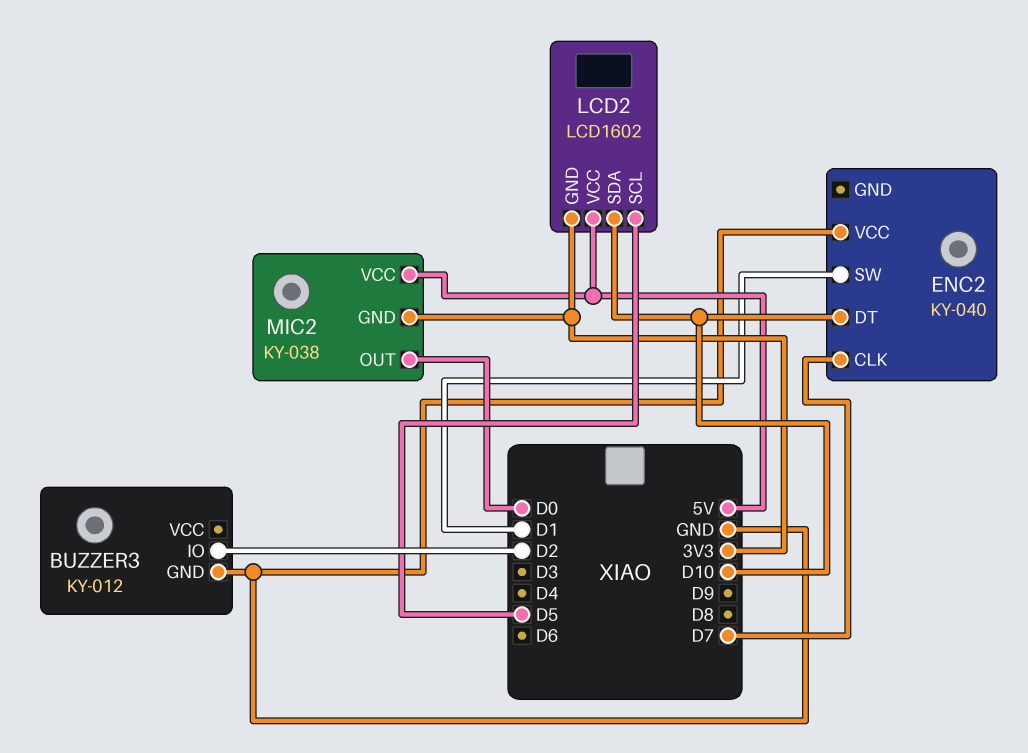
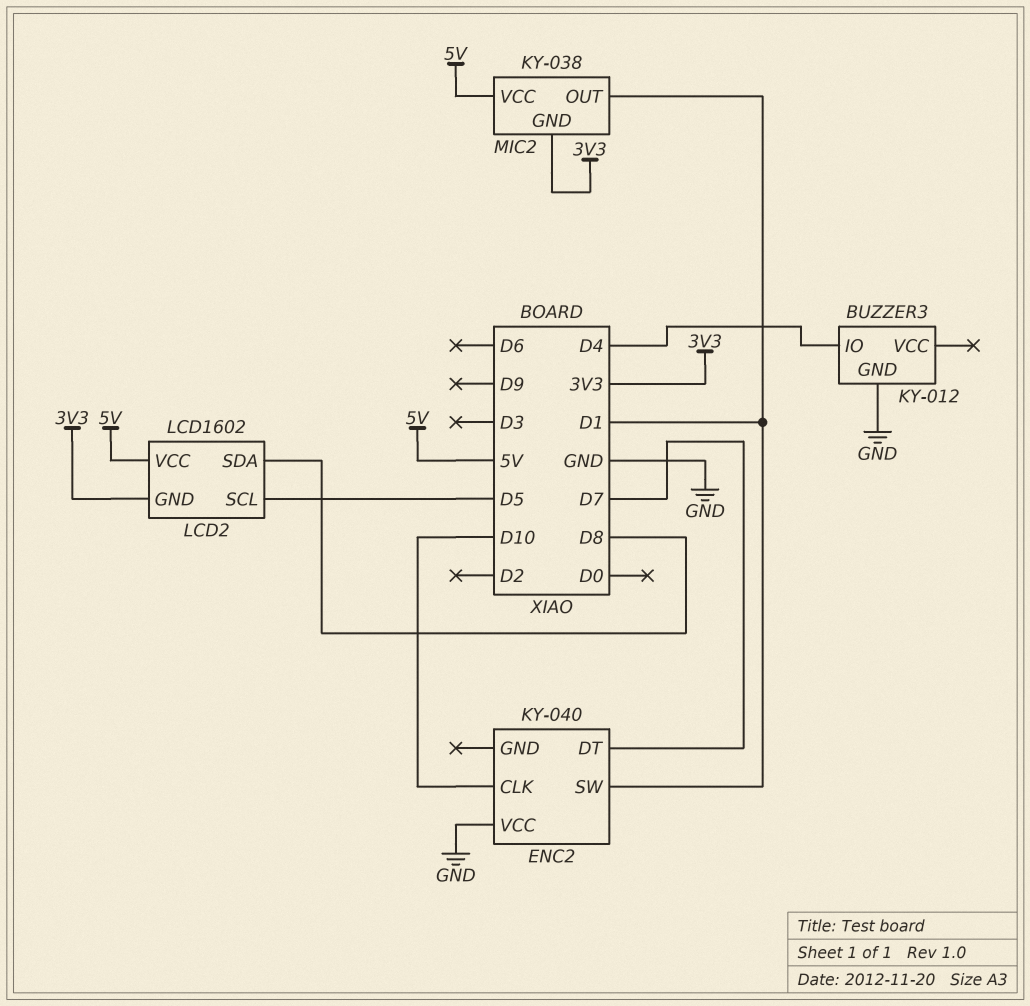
BUZZER3 pin IO: D2 -> D4
ENC2 pin CLK: D7 -> D10
ENC2 pin DT: D10 -> D7
LCD2 pin SDA: D10 -> D8
MIC2 pin OUT: D0 -> D1

